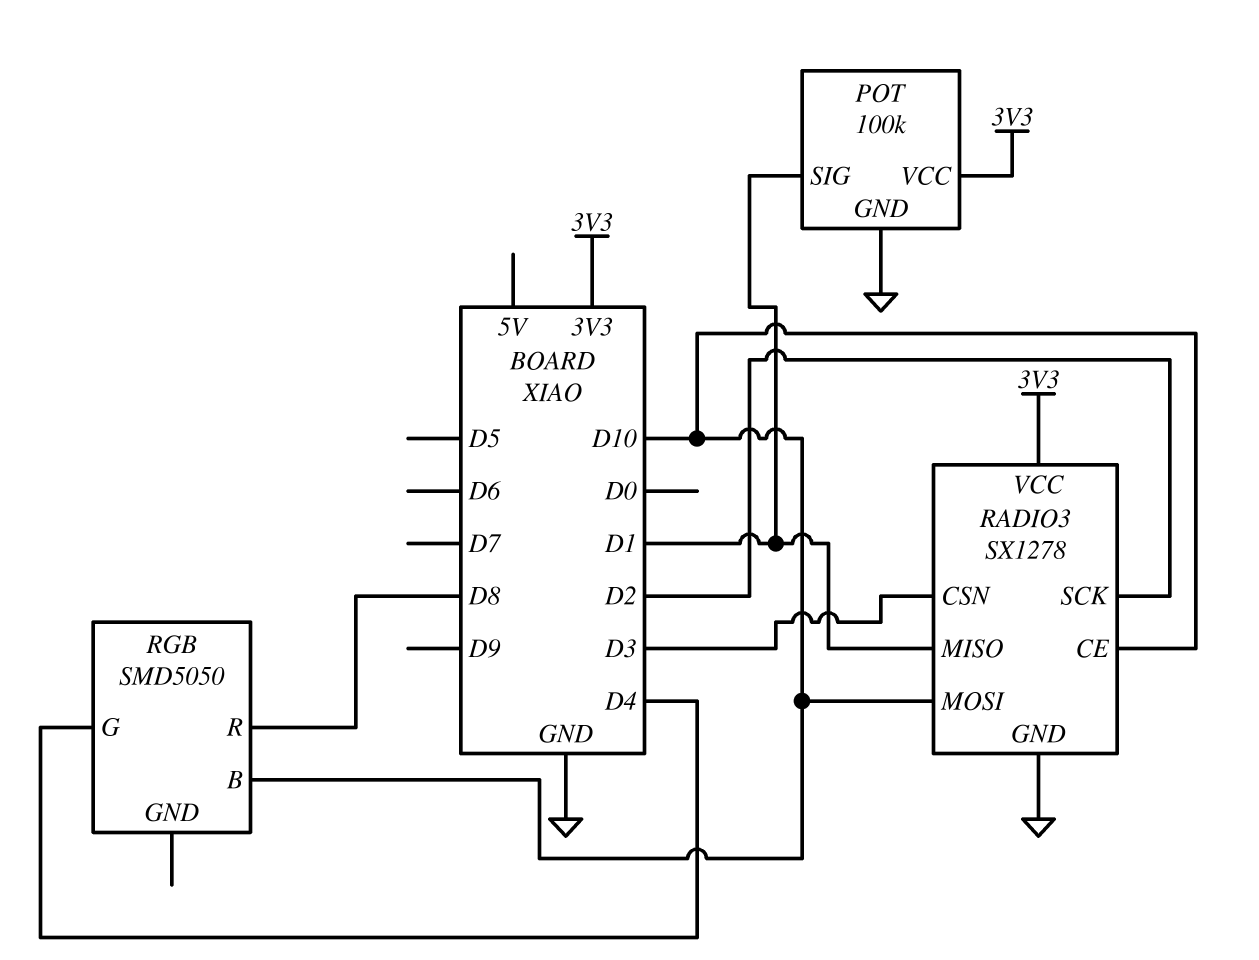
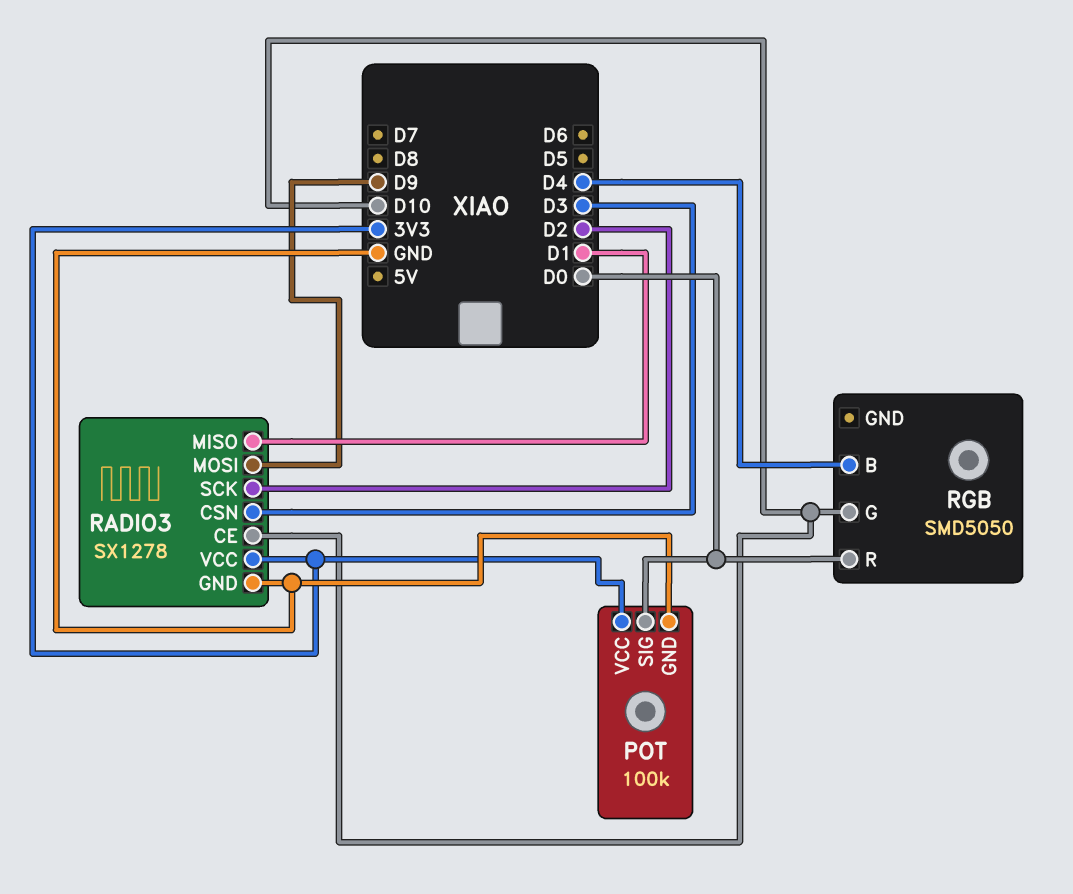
POT pin SIG: D1 -> D0
RADIO3 pin MOSI: D10 -> D9
RGB pin B: D10 -> D4
RGB pin G: D4 -> D10
RGB pin R: D8 -> D0

